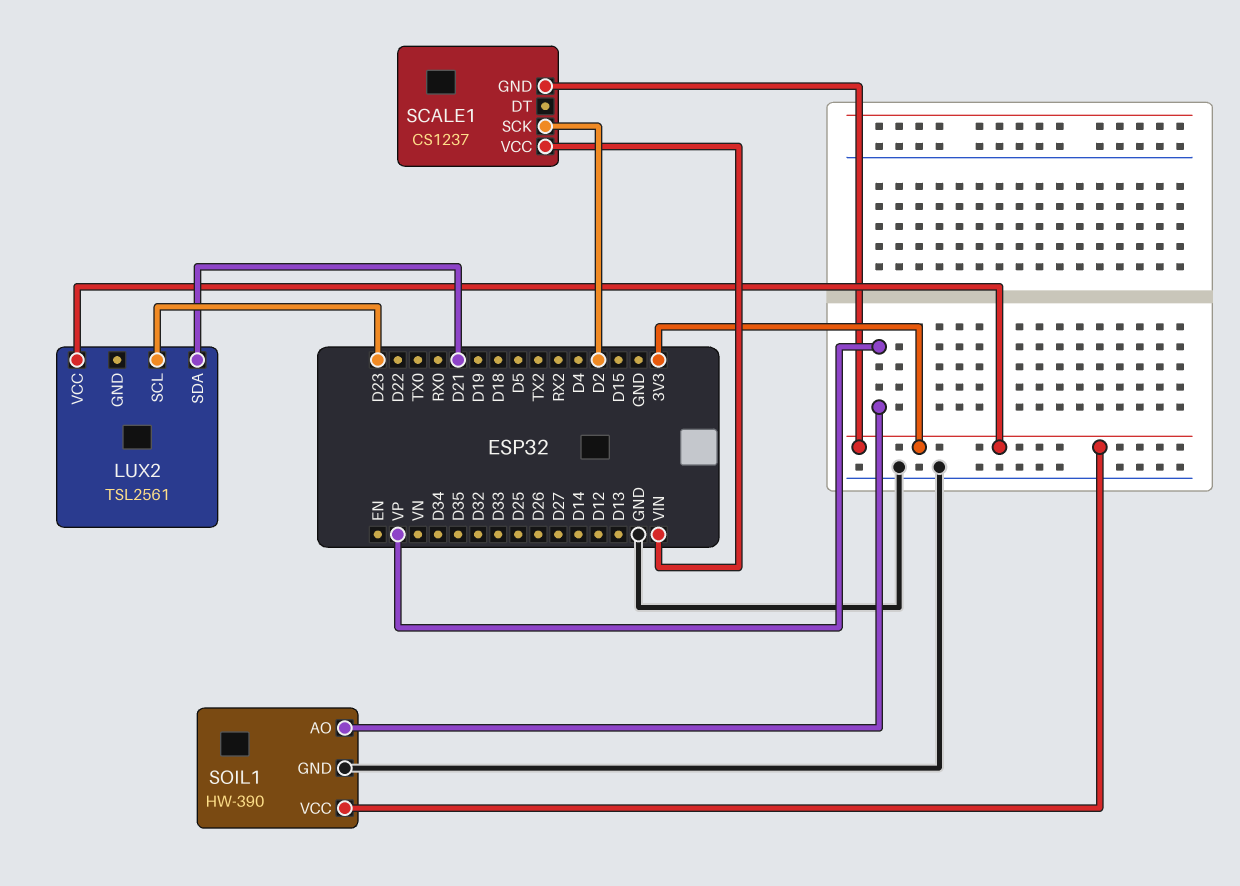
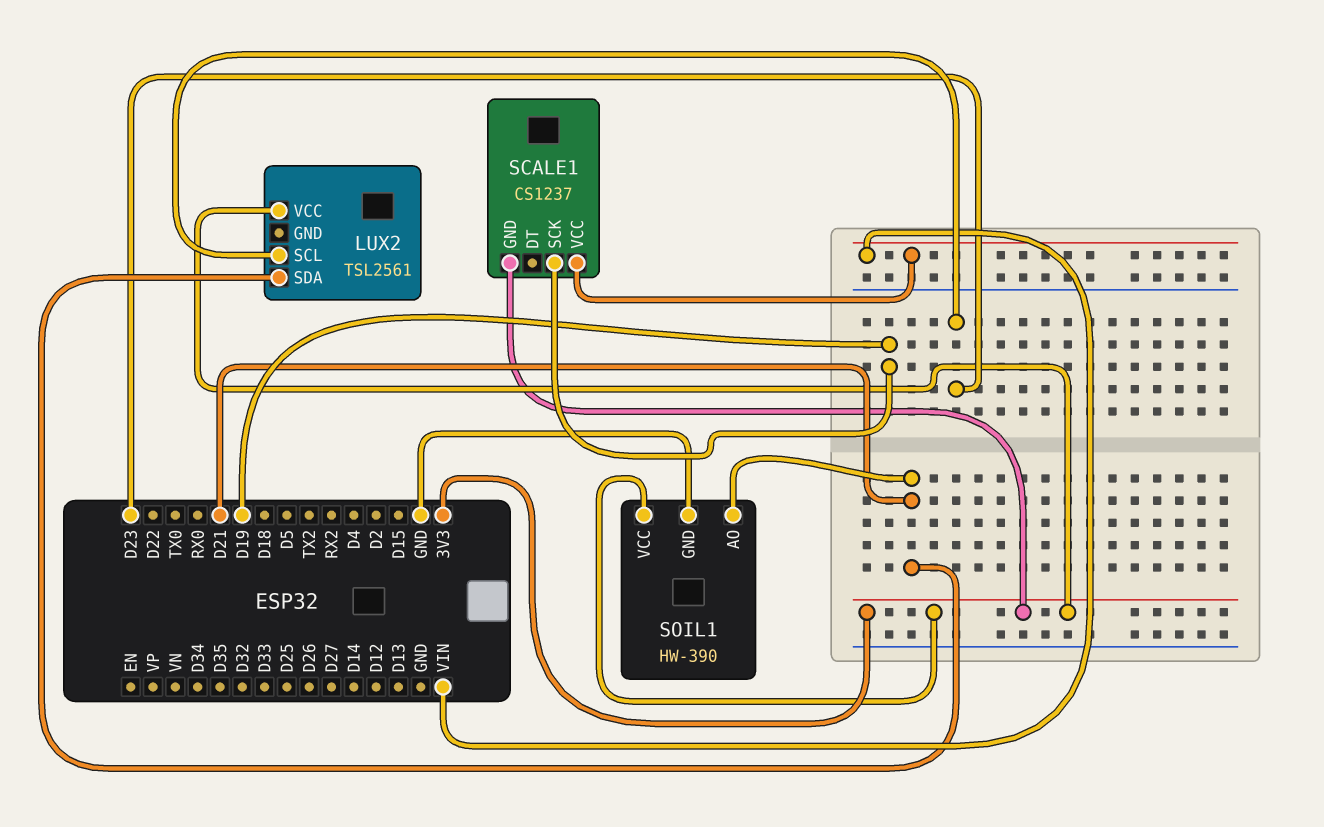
SCALE1 pin SCK: D2 -> D19
SOIL1 pin AO: VP -> D21

